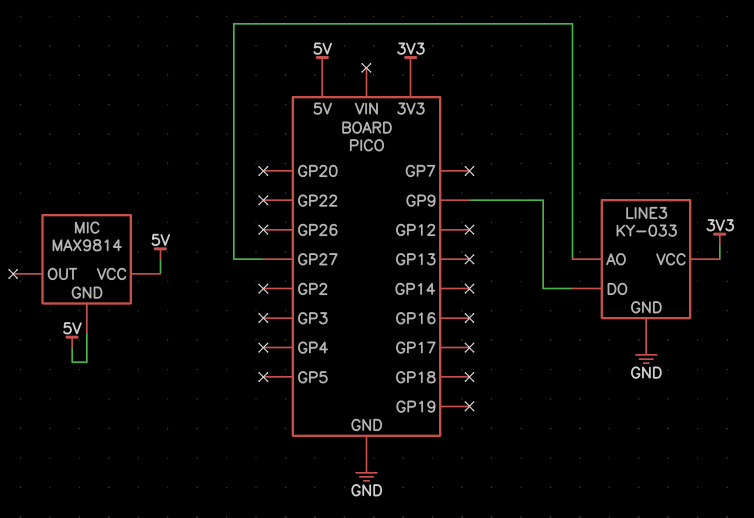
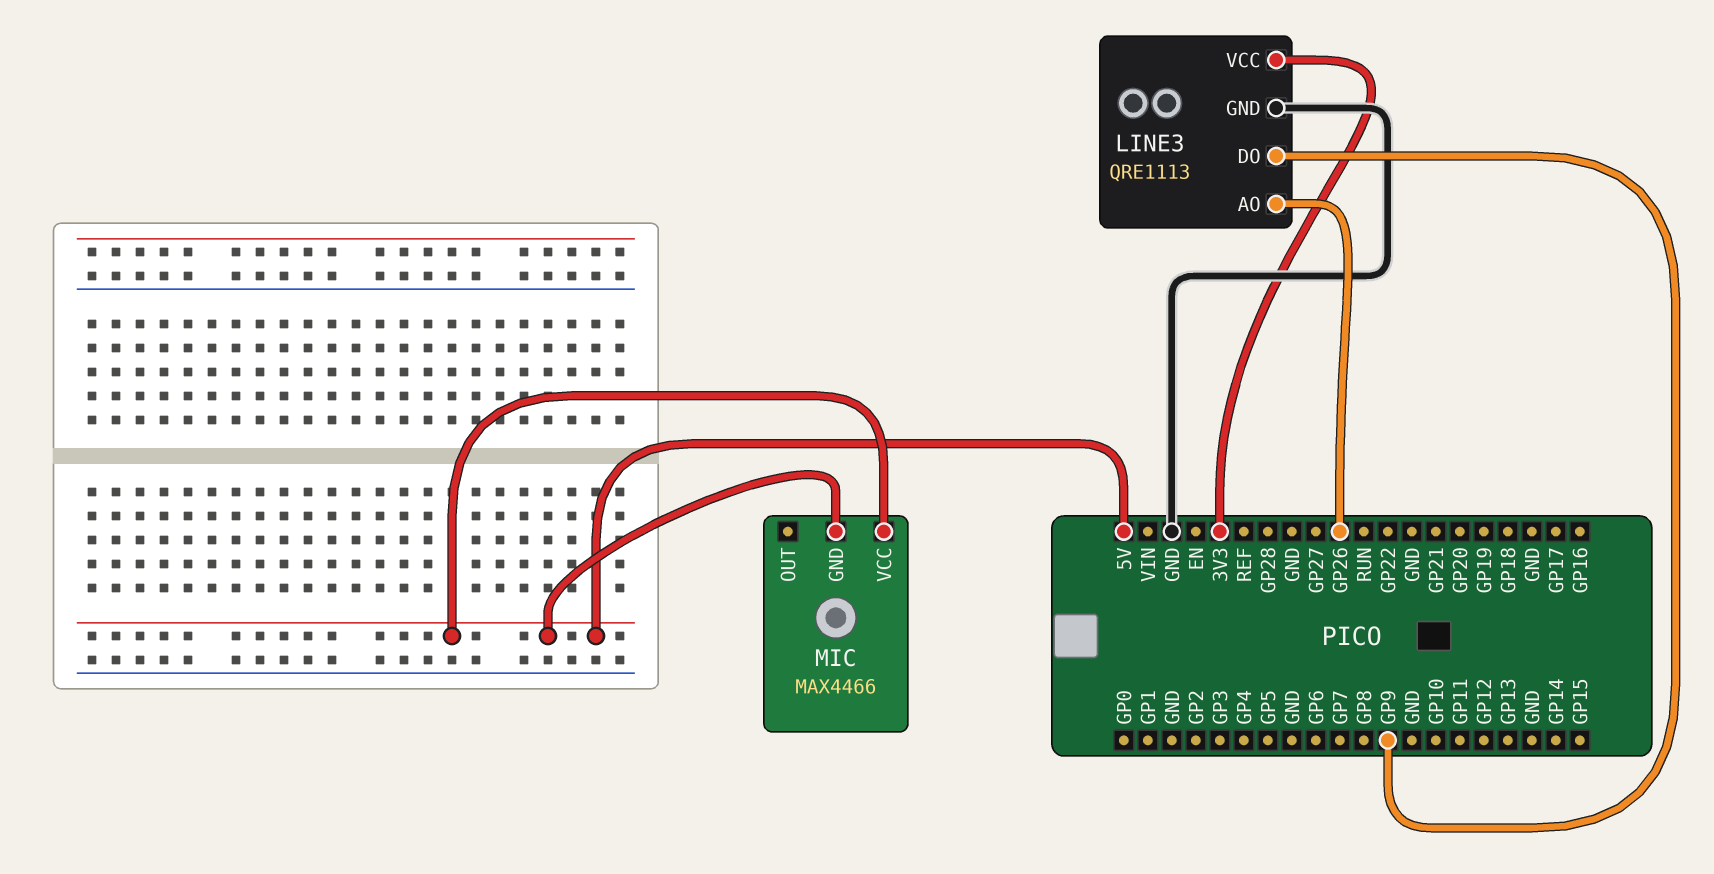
LINE3: KY-033 -> QRE1113
LINE3 pin AO: GP27 -> GP26
MIC: MAX9814 -> MAX4466

